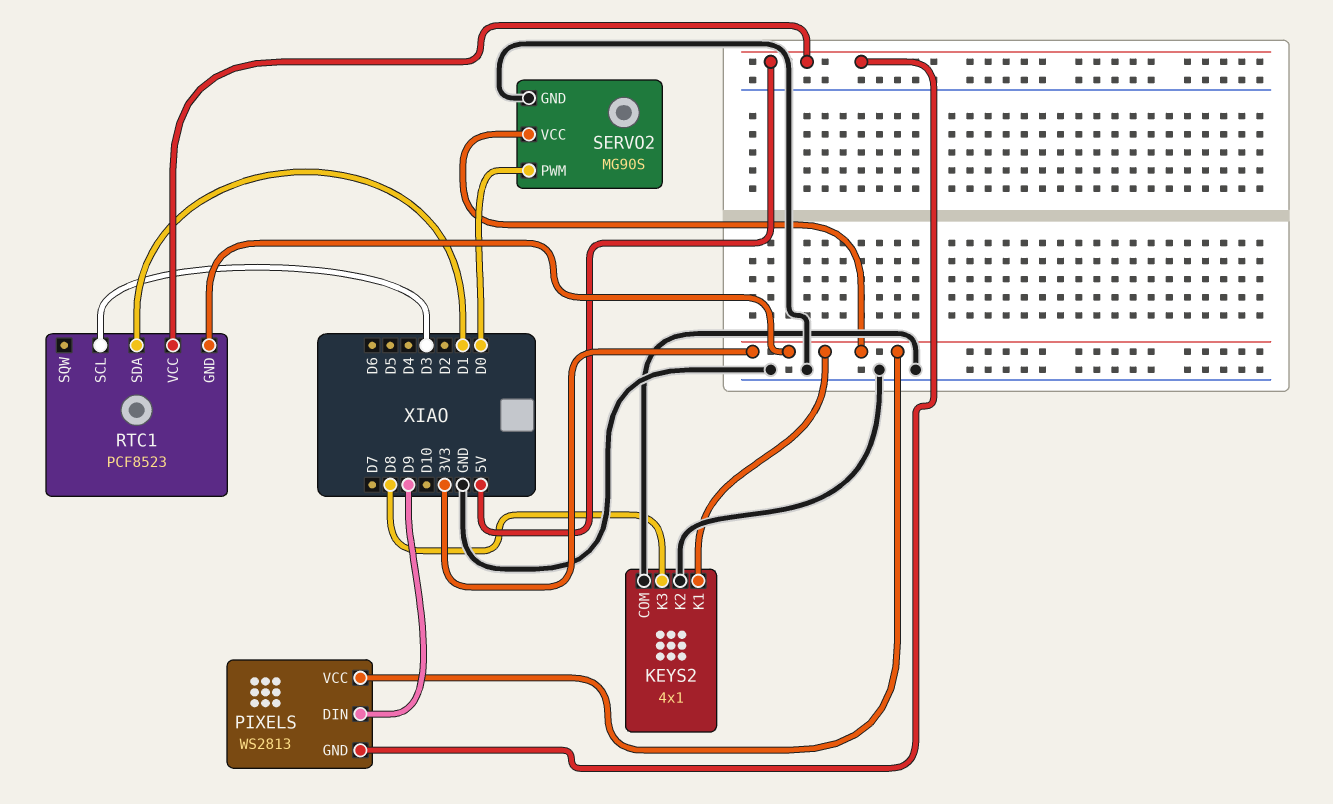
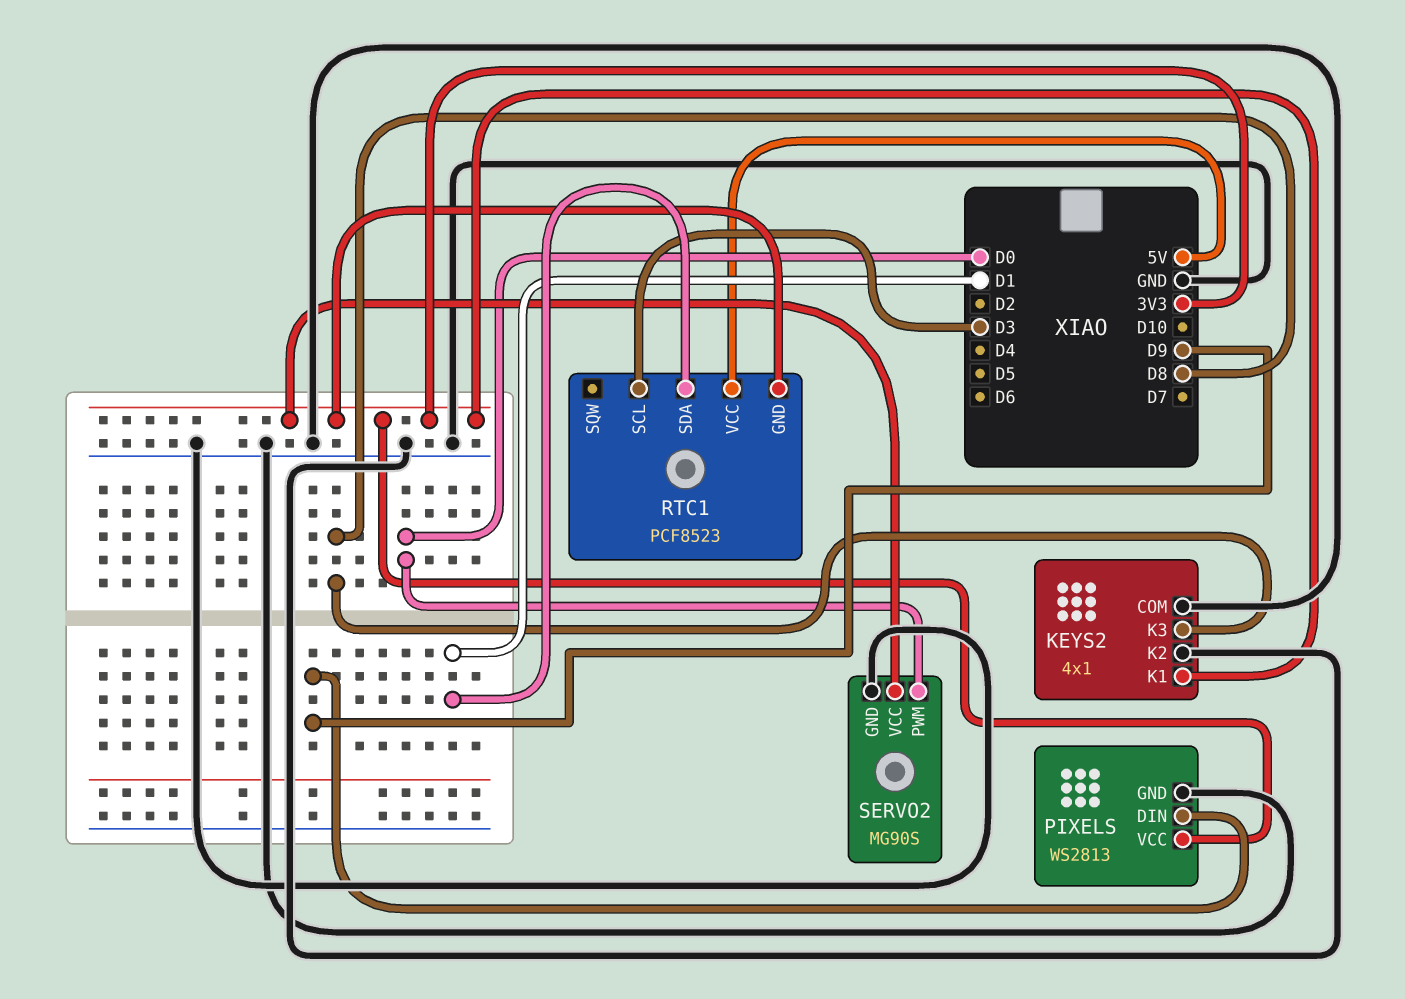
PIXELS pin GND: 5V -> GND

